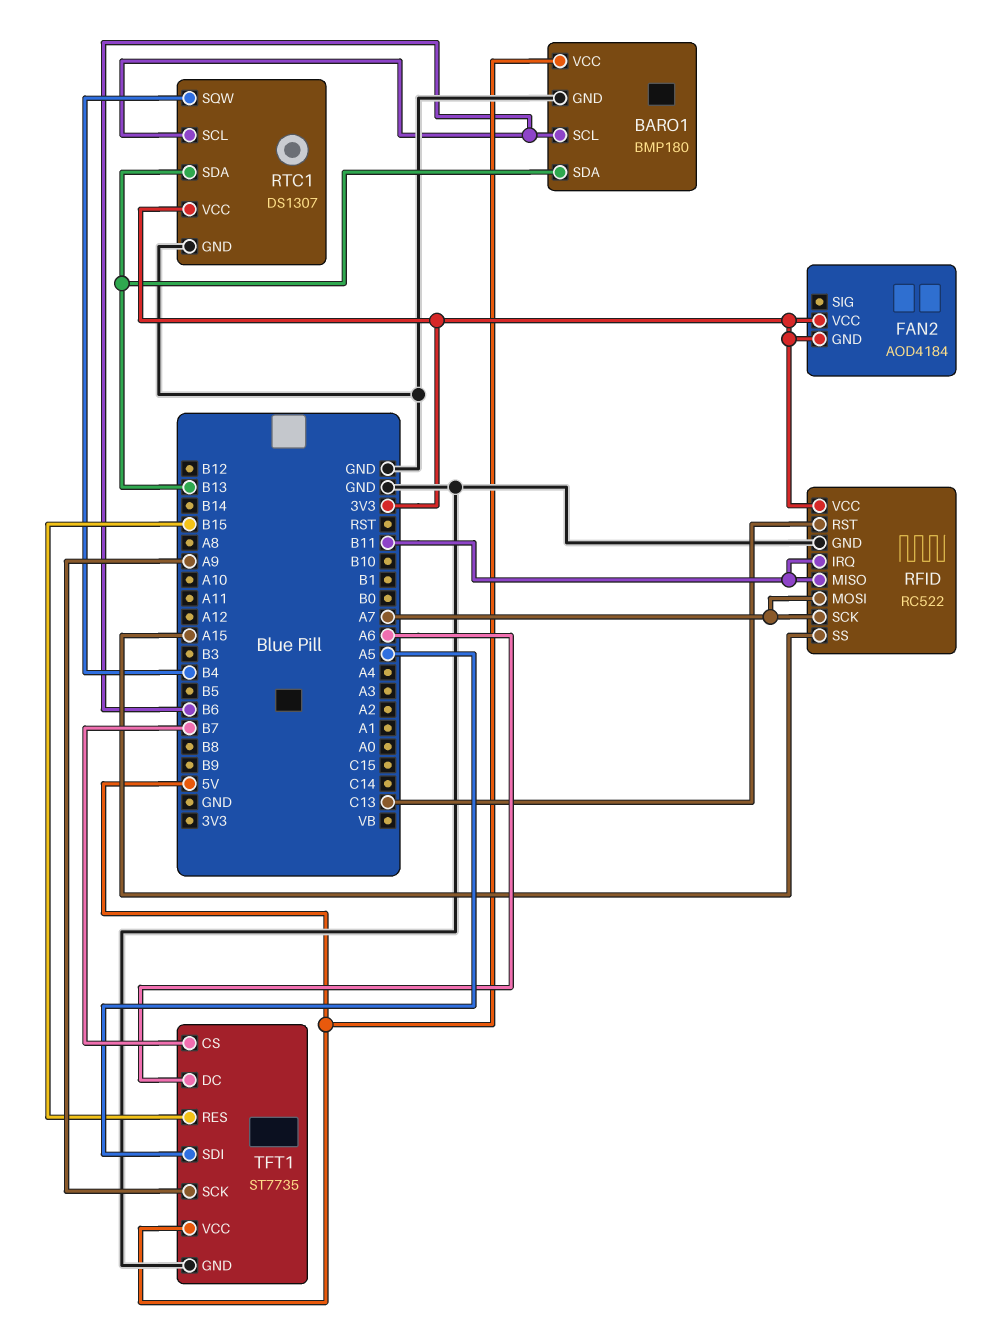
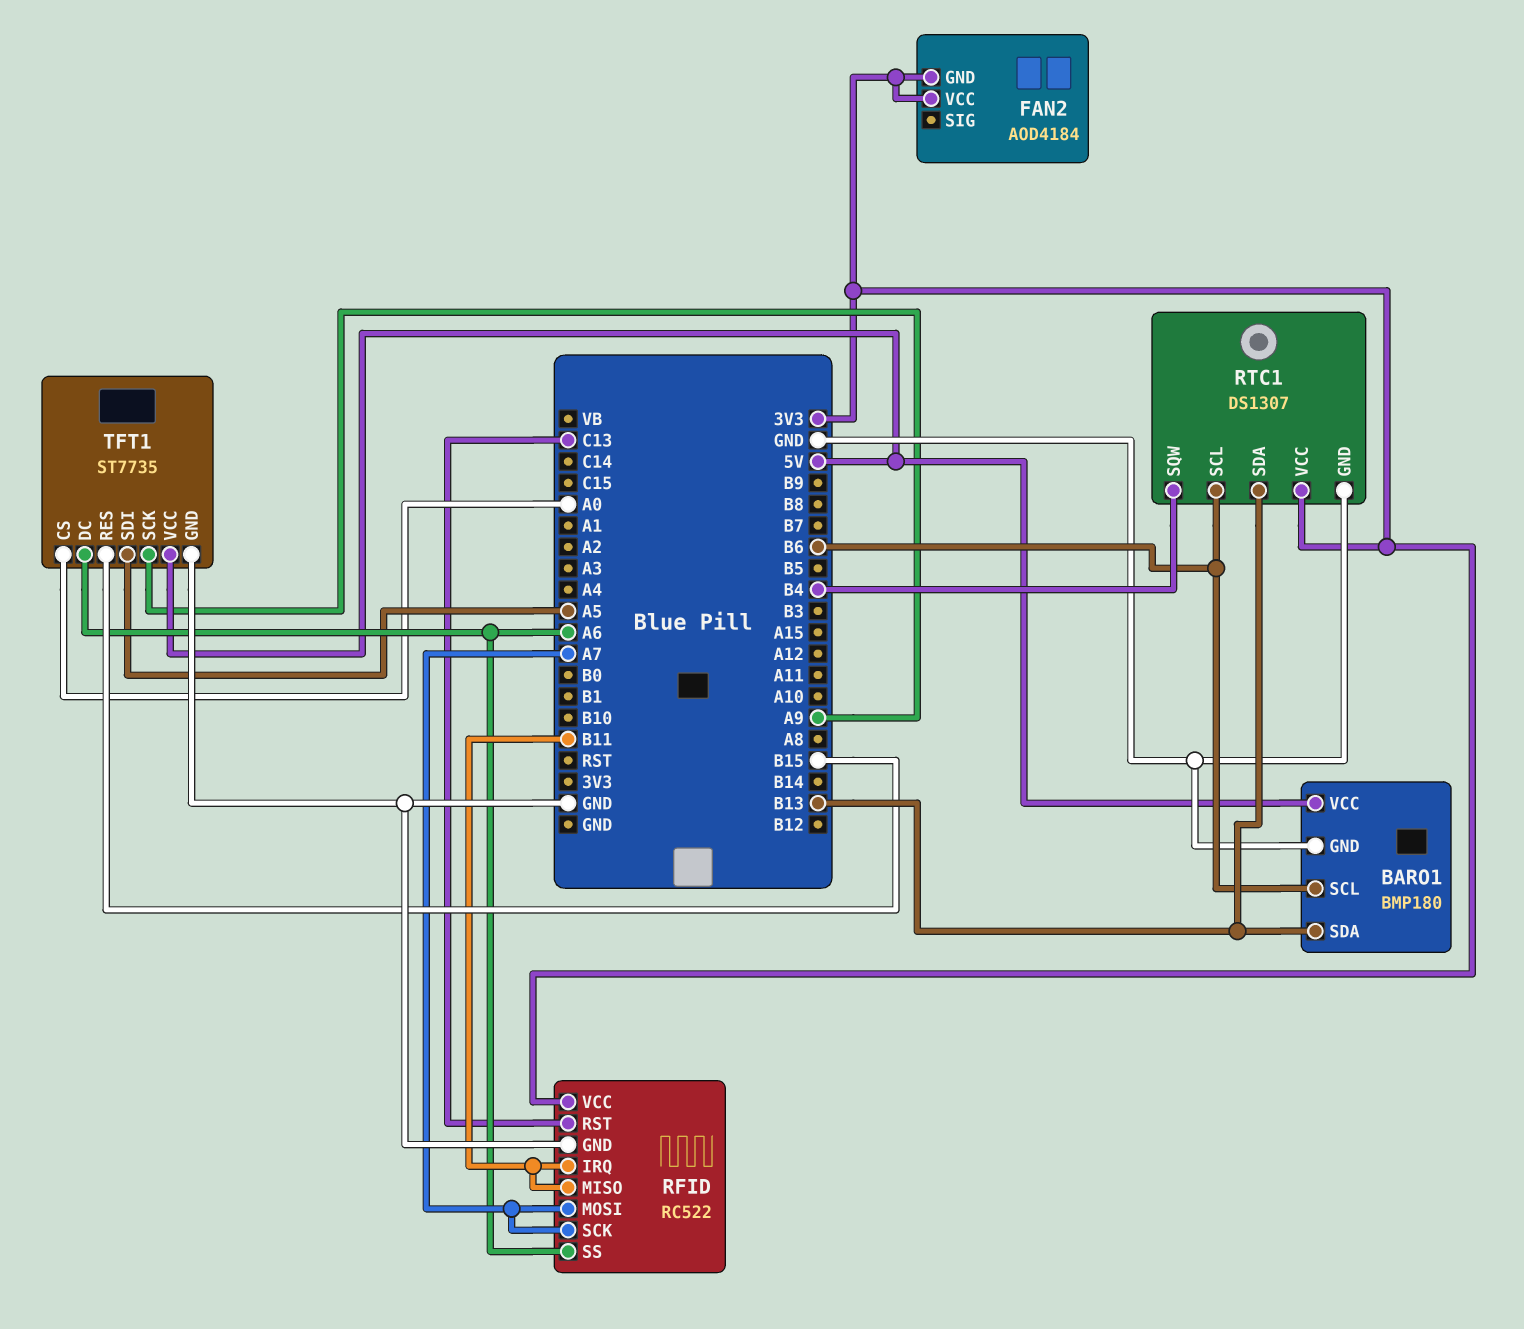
RFID pin SS: A15 -> A6
TFT1 pin CS: B7 -> A0

